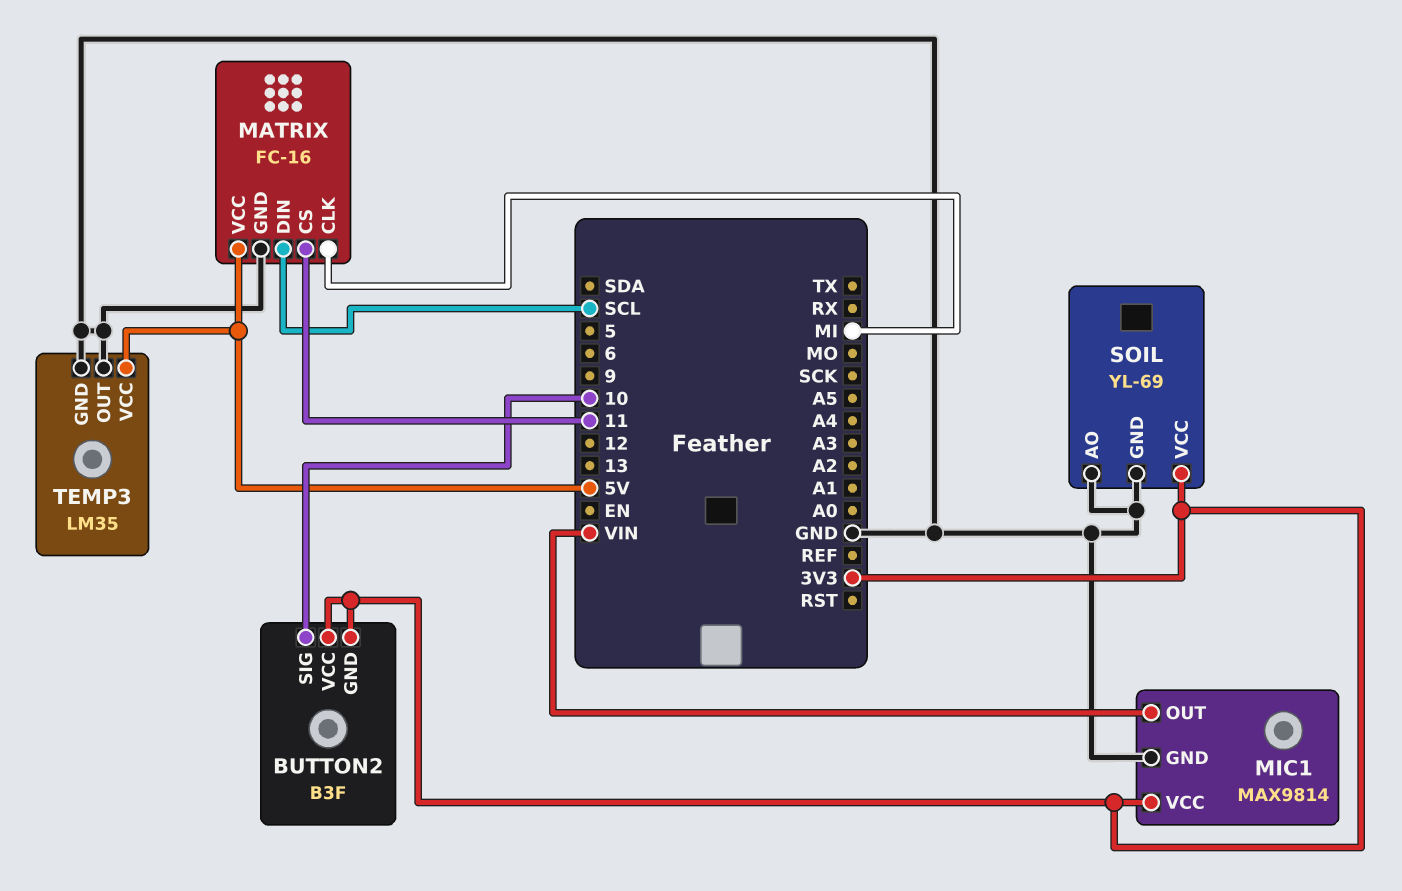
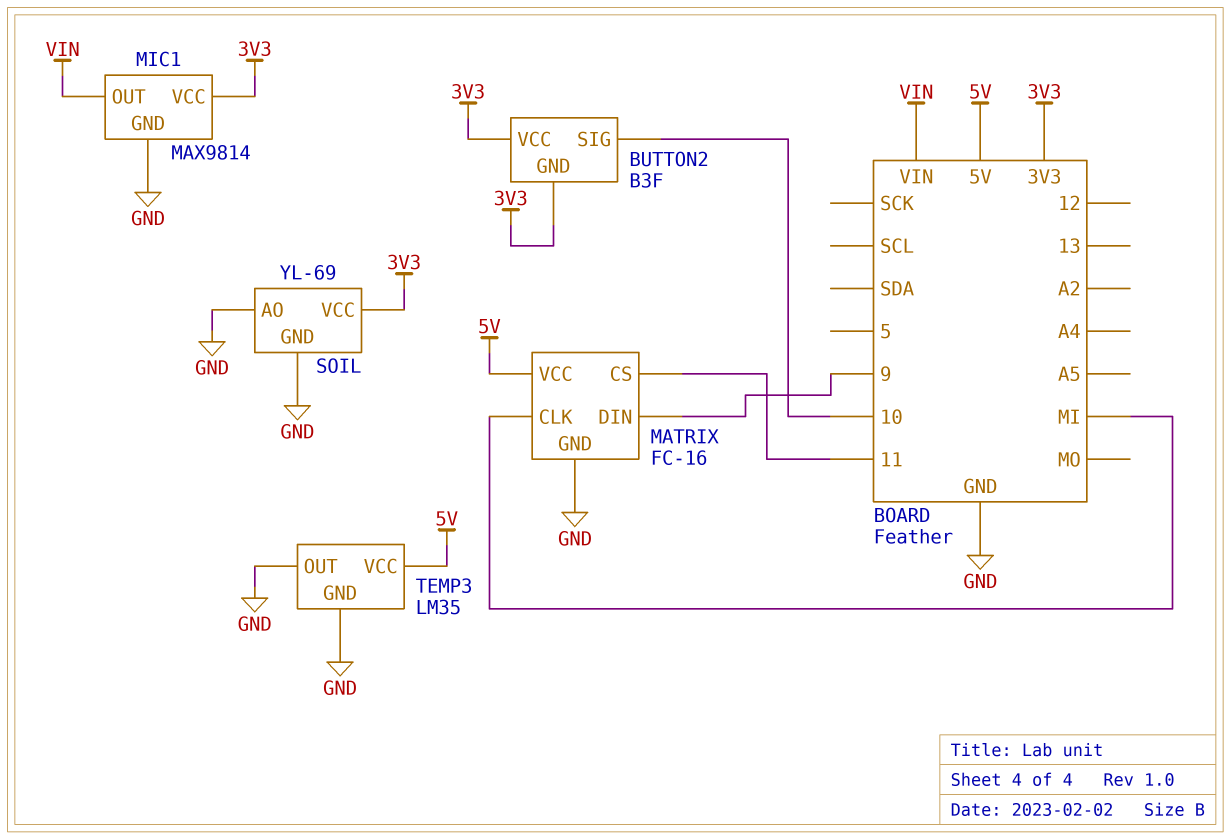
MATRIX pin DIN: SCL -> 9

